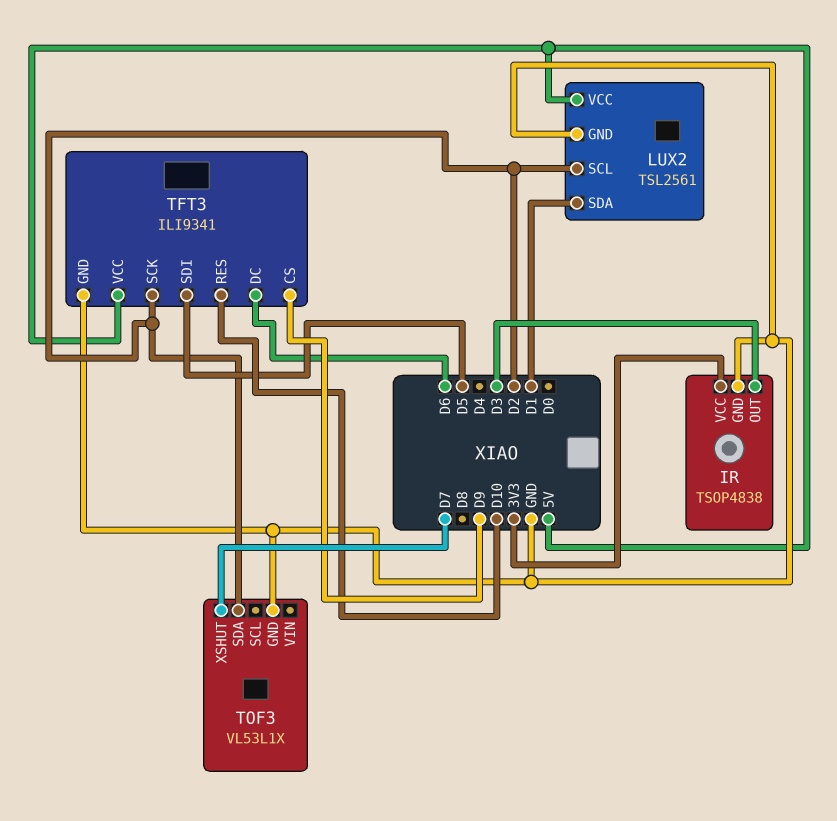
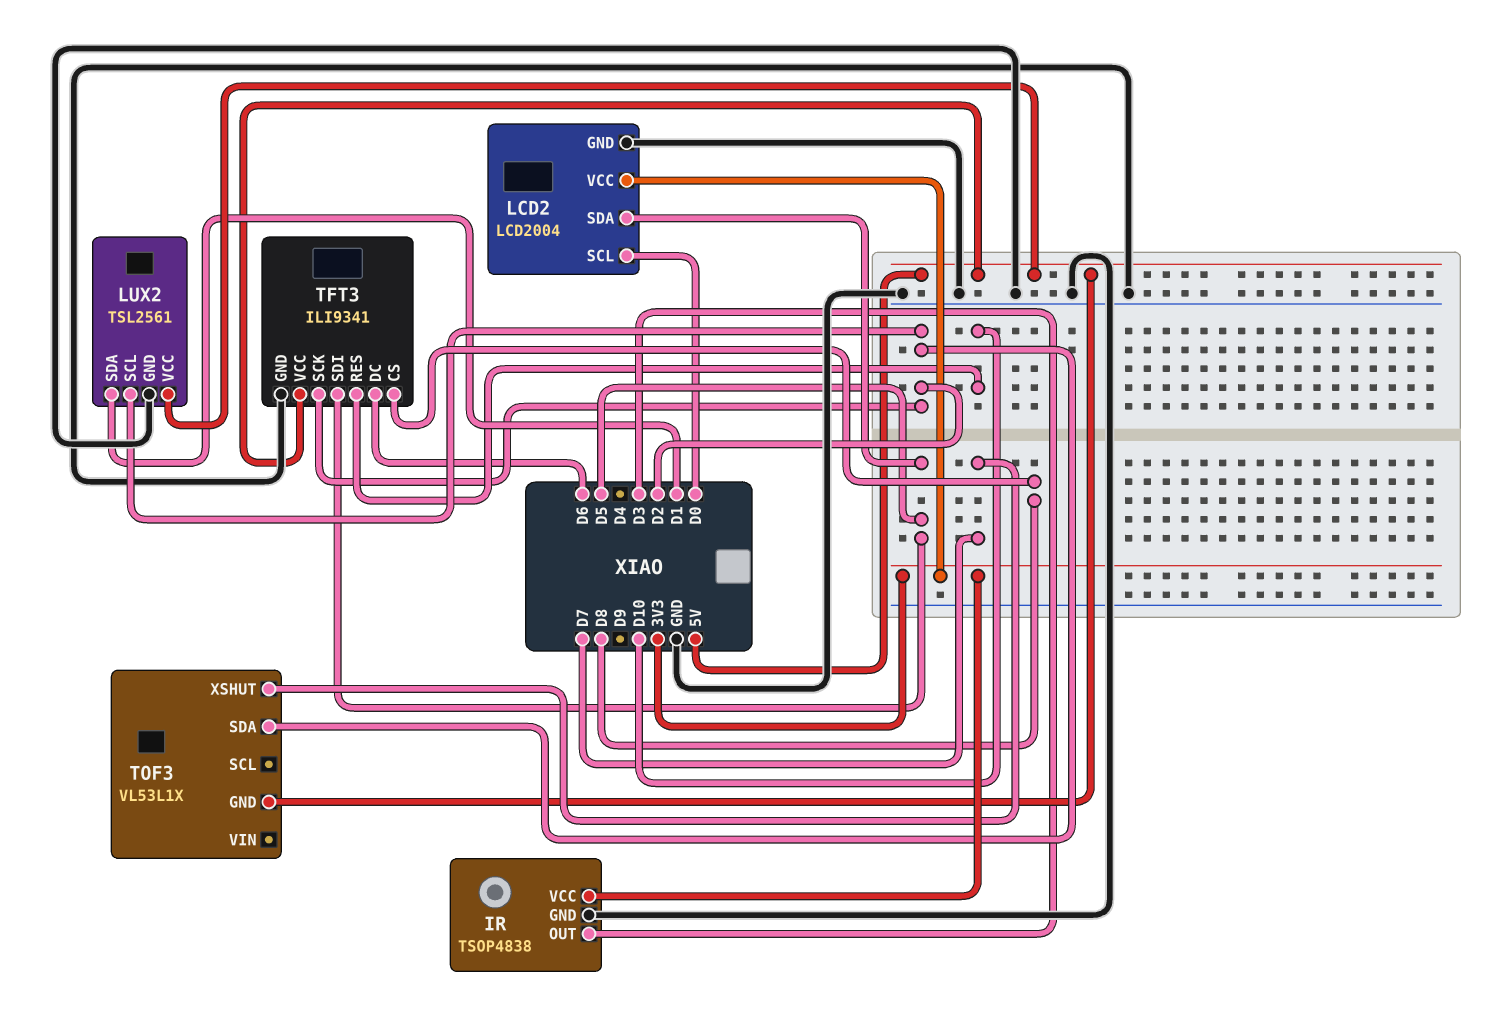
LCD2: none -> LCD2004
LCD2 pin GND: none -> GND
LCD2 pin SCL: none -> D0
LCD2 pin SDA: none -> D5
LCD2 pin VCC: none -> 3V3
TFT3 pin CS: D9 -> D8
TOF3 pin GND: GND -> 5V

